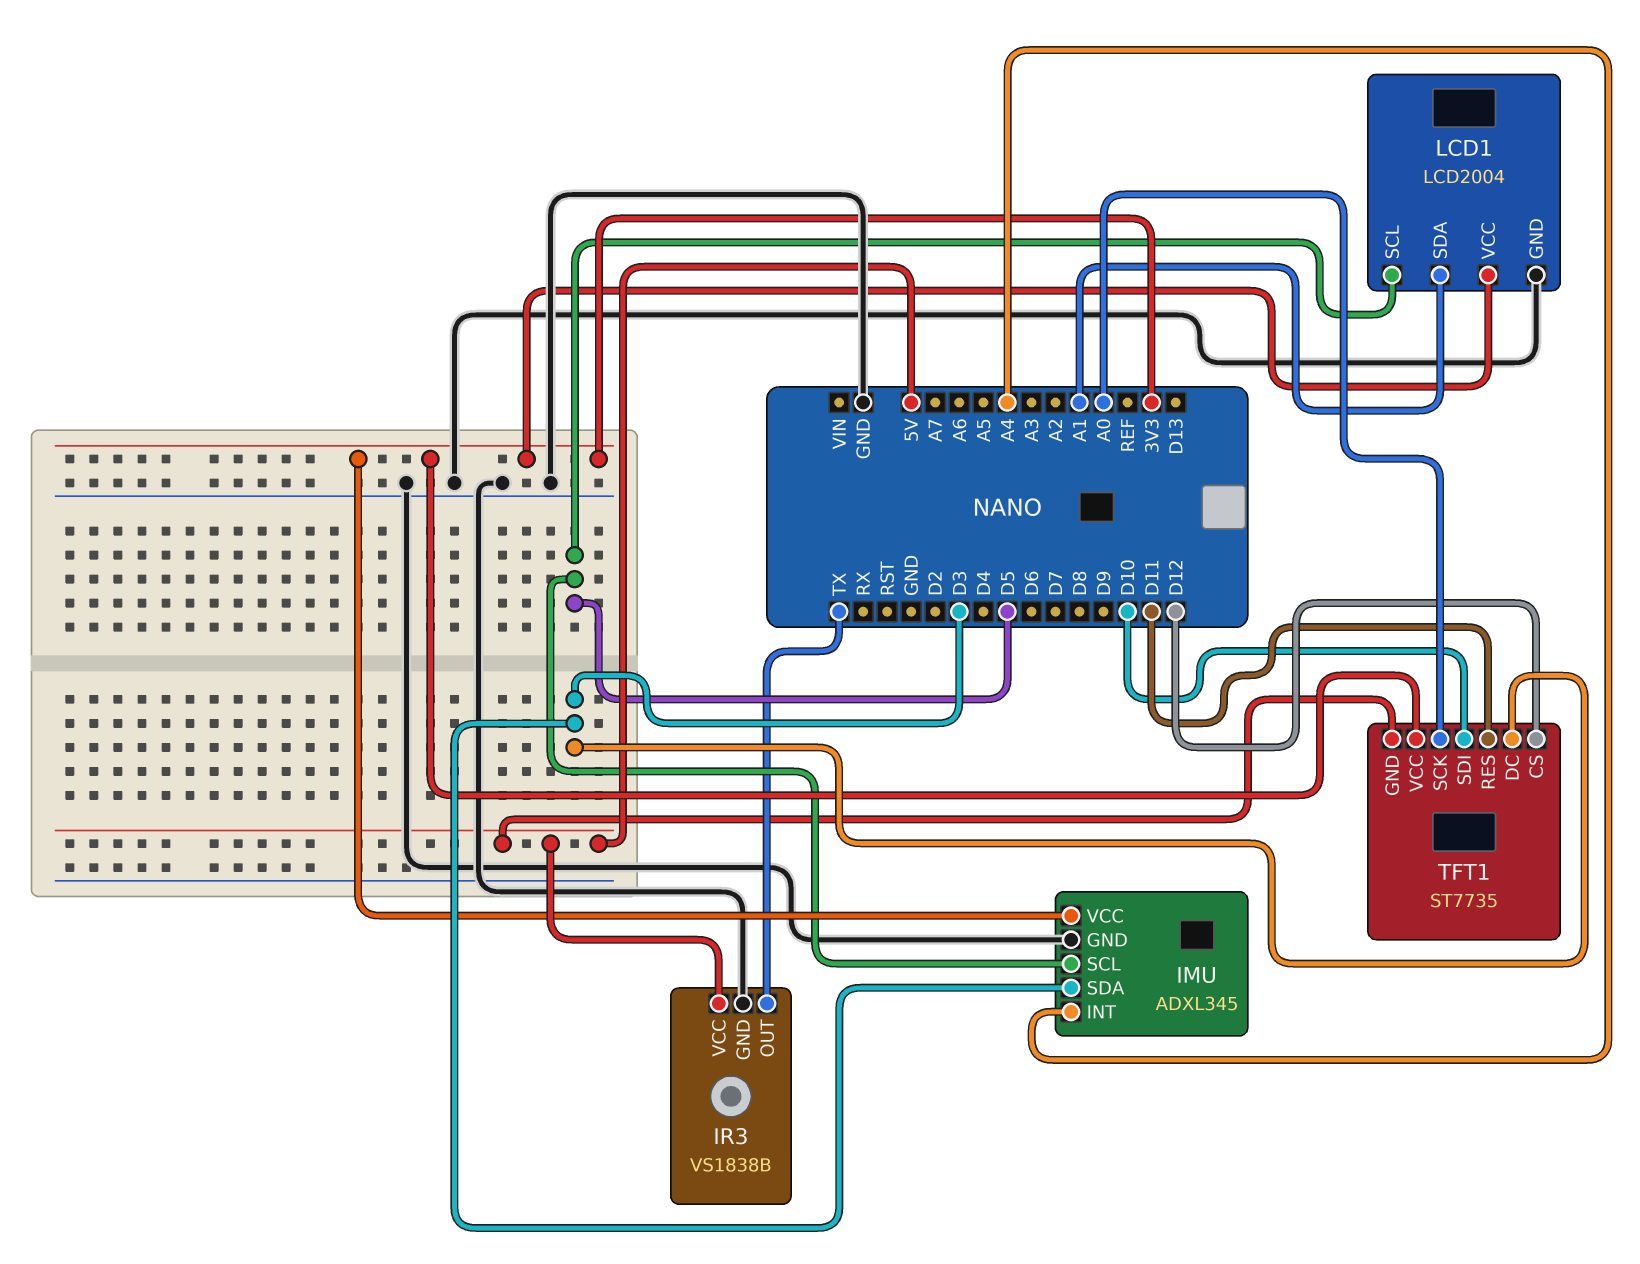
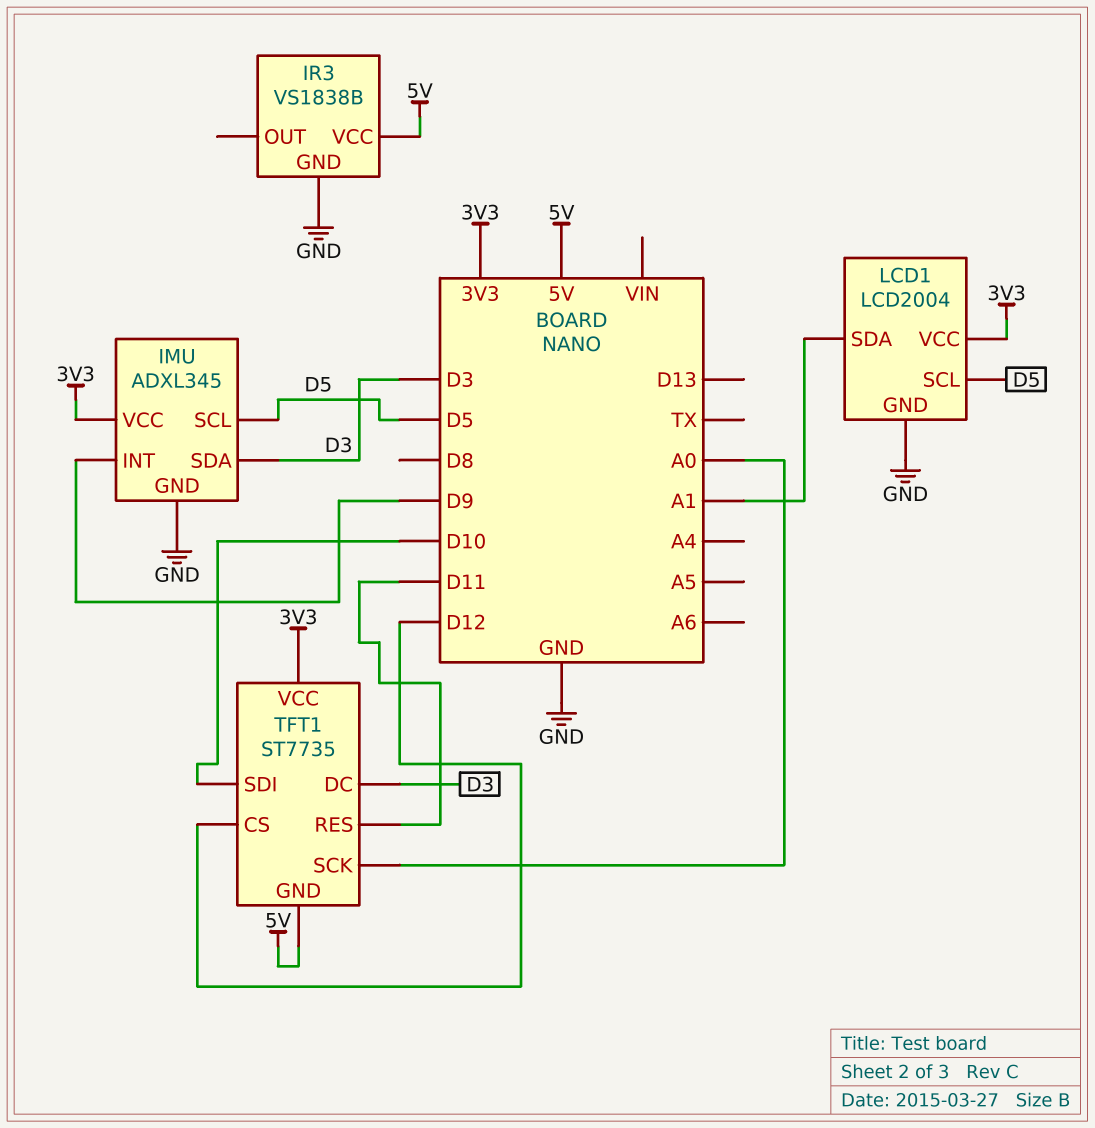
IMU pin INT: A4 -> D9
IR3 pin OUT: TX -> none

